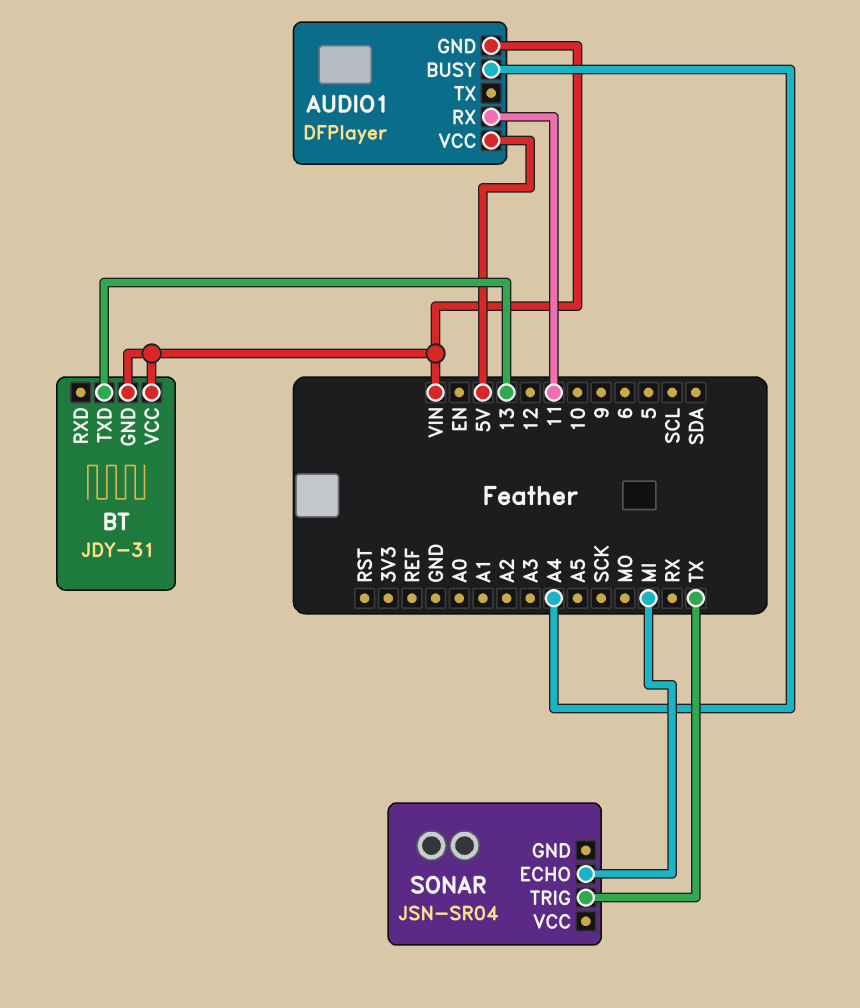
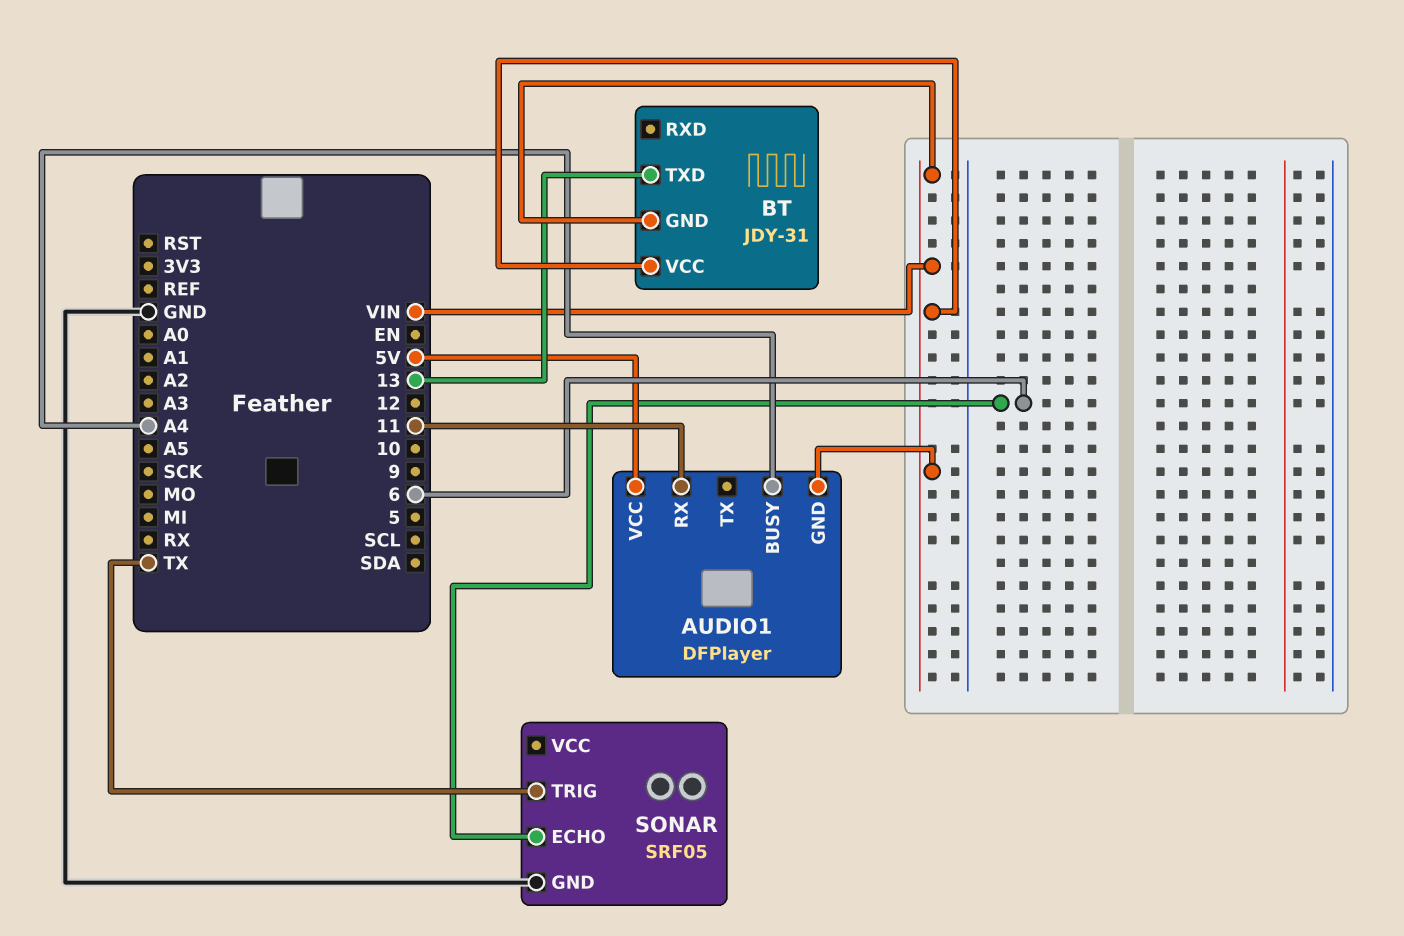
SONAR: JSN-SR04 -> SRF05
SONAR pin ECHO: MI -> 6
SONAR pin GND: none -> GND

